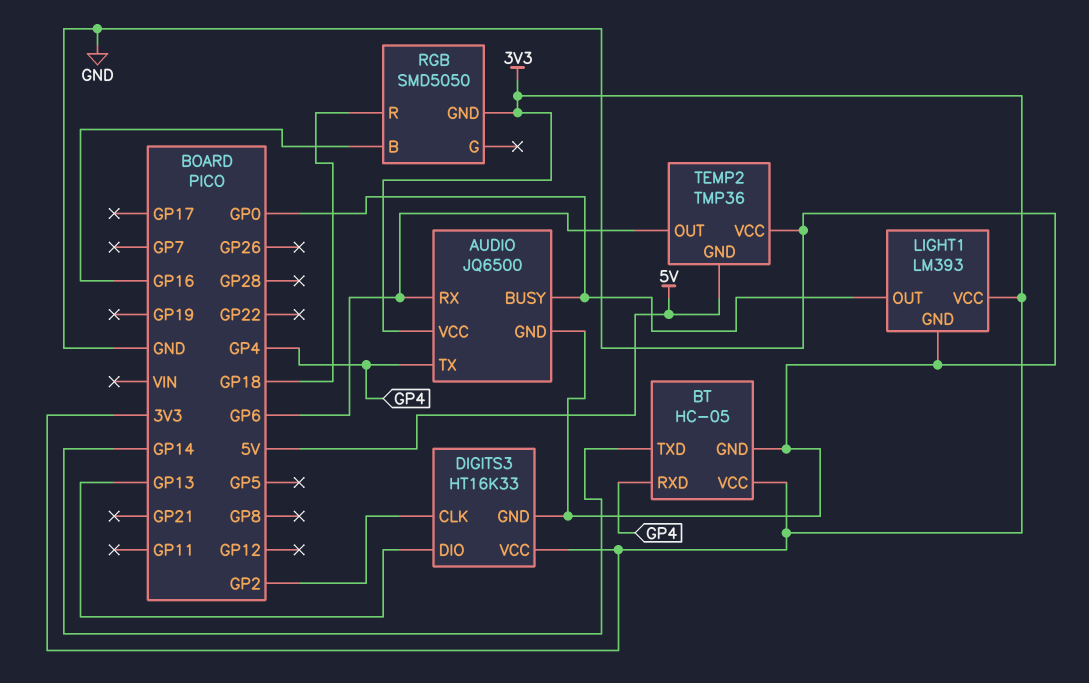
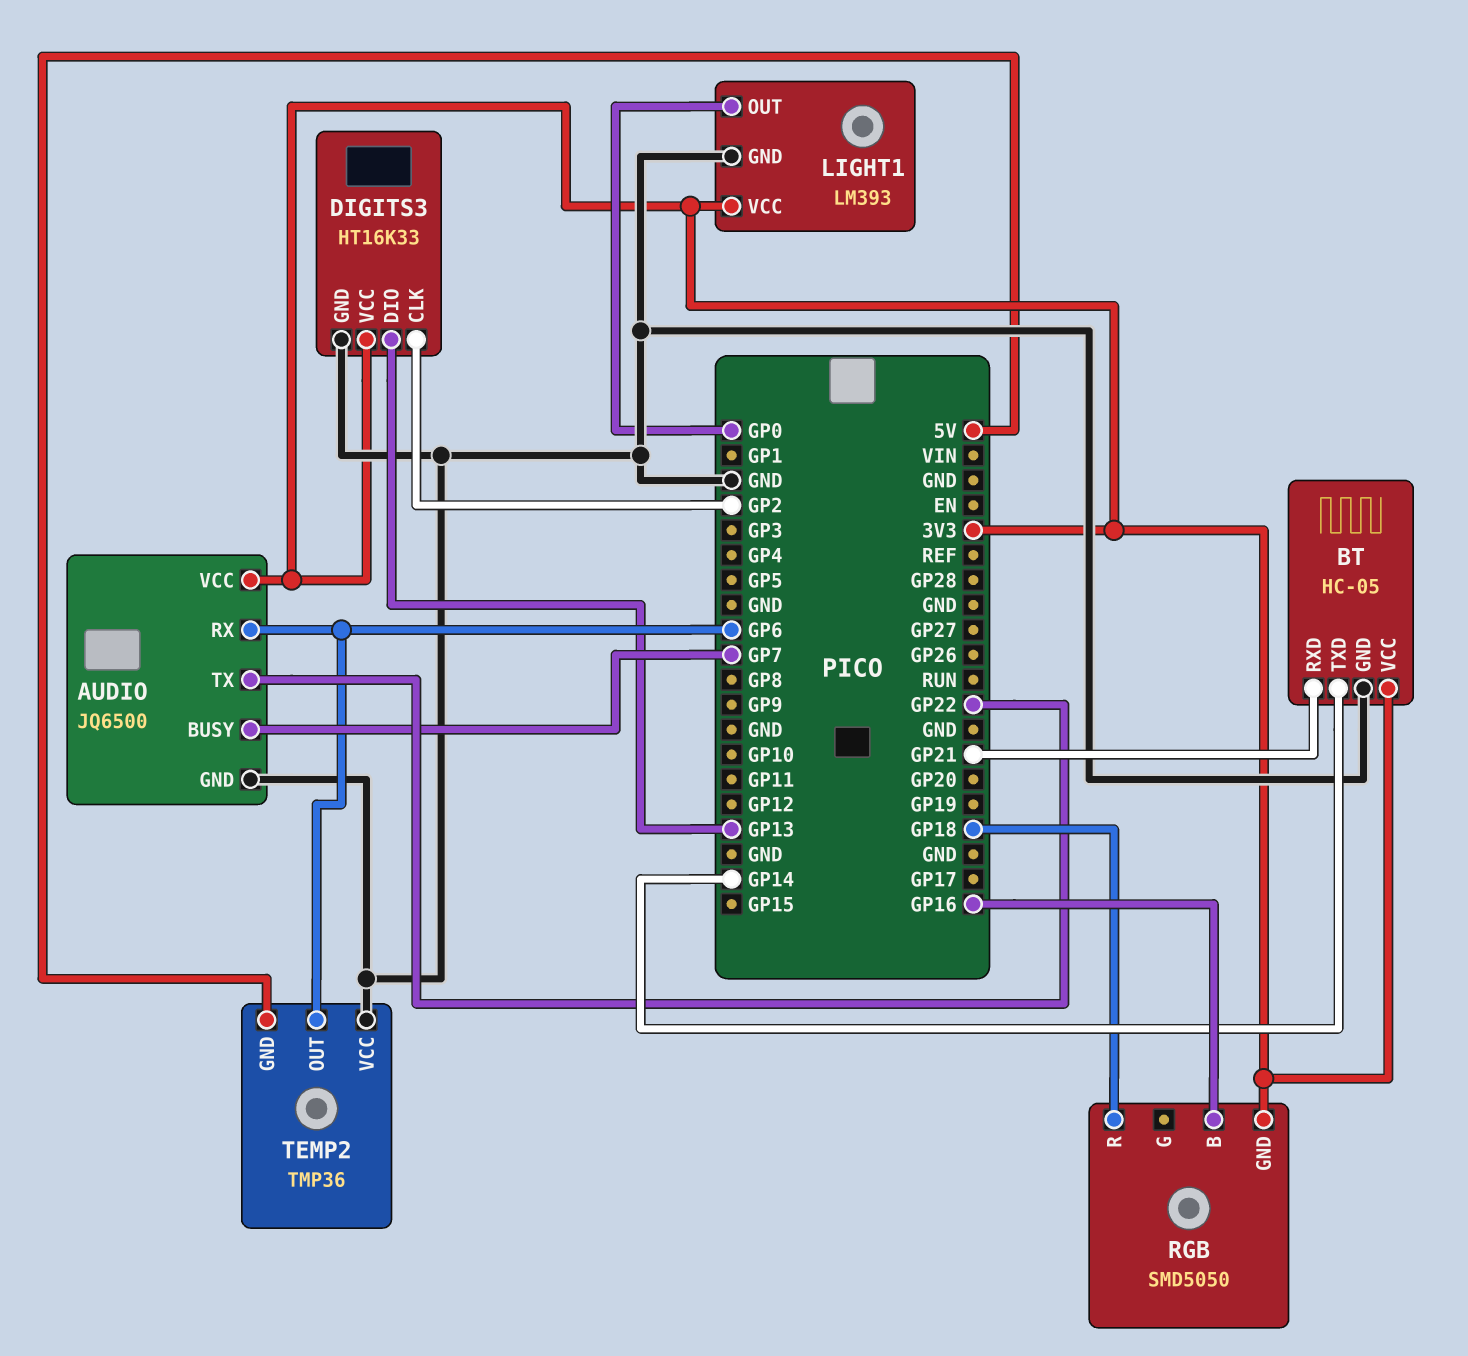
AUDIO pin BUSY: GP0 -> GP7
AUDIO pin TX: GP4 -> GP22
BT pin RXD: GP4 -> GP21

